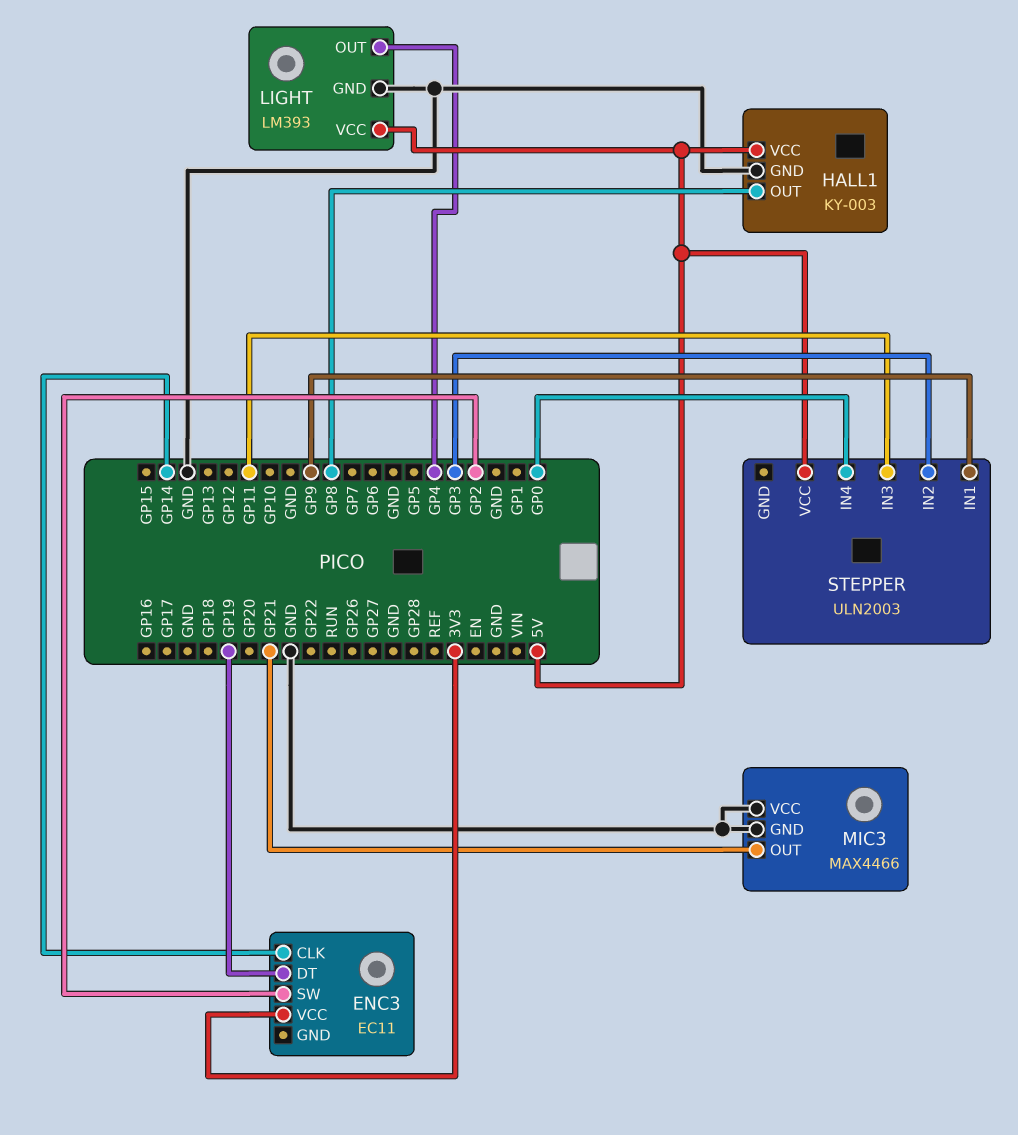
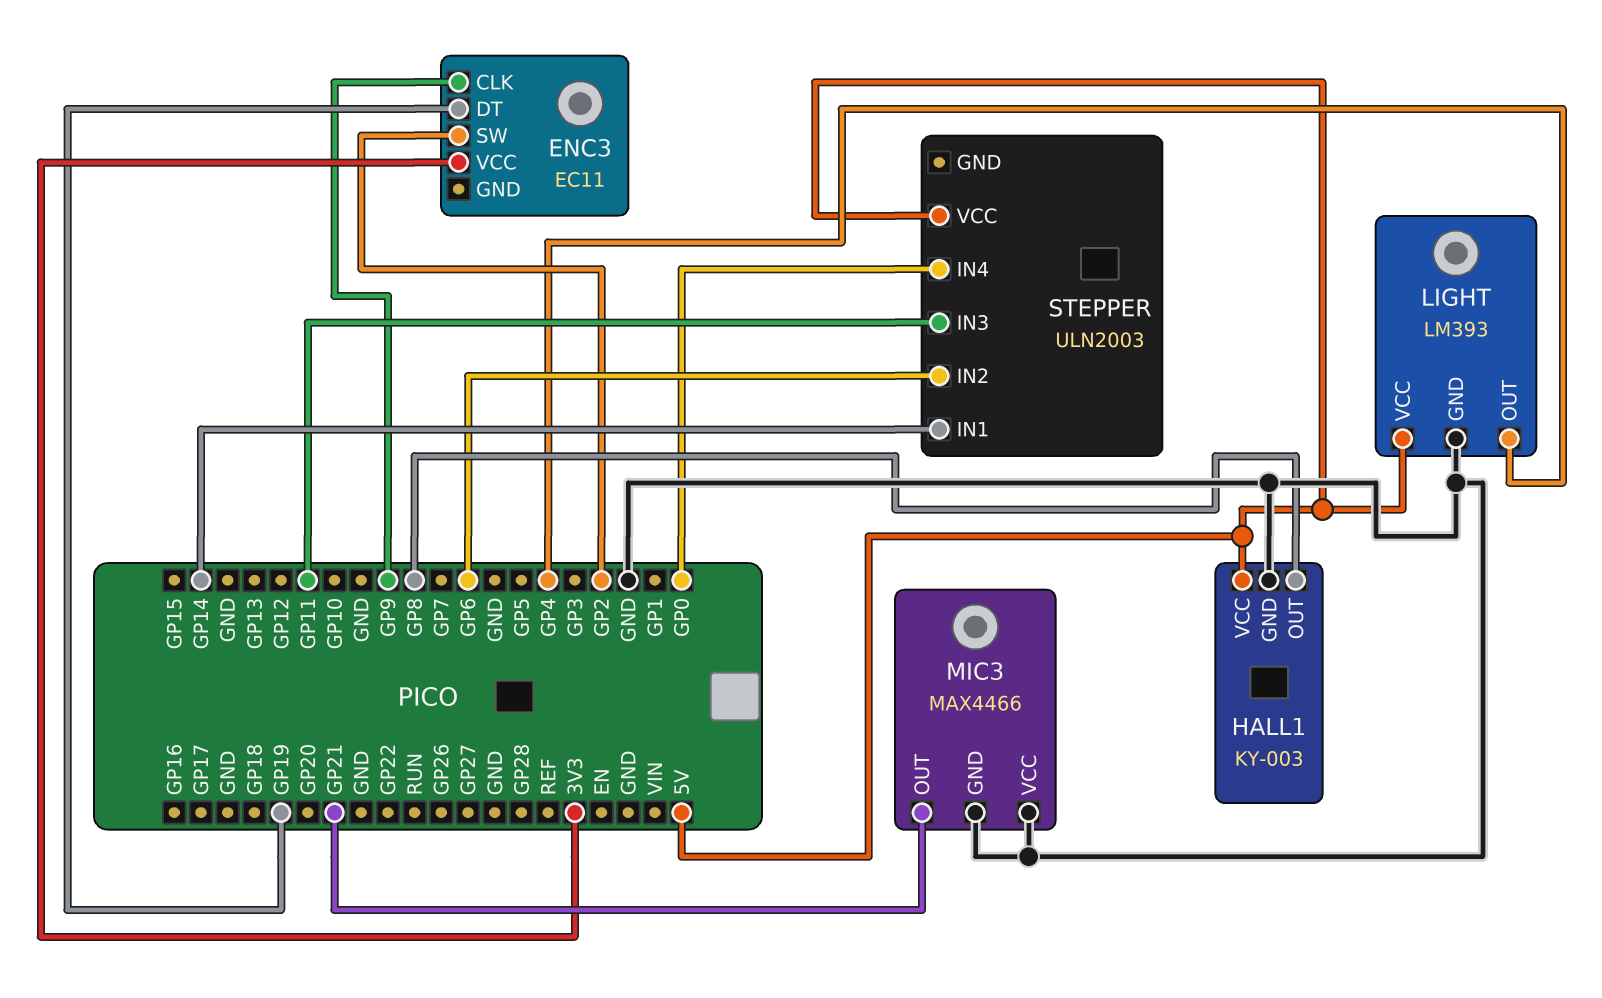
ENC3 pin CLK: GP14 -> GP9
STEPPER pin IN1: GP9 -> GP14
STEPPER pin IN2: GP3 -> GP6

